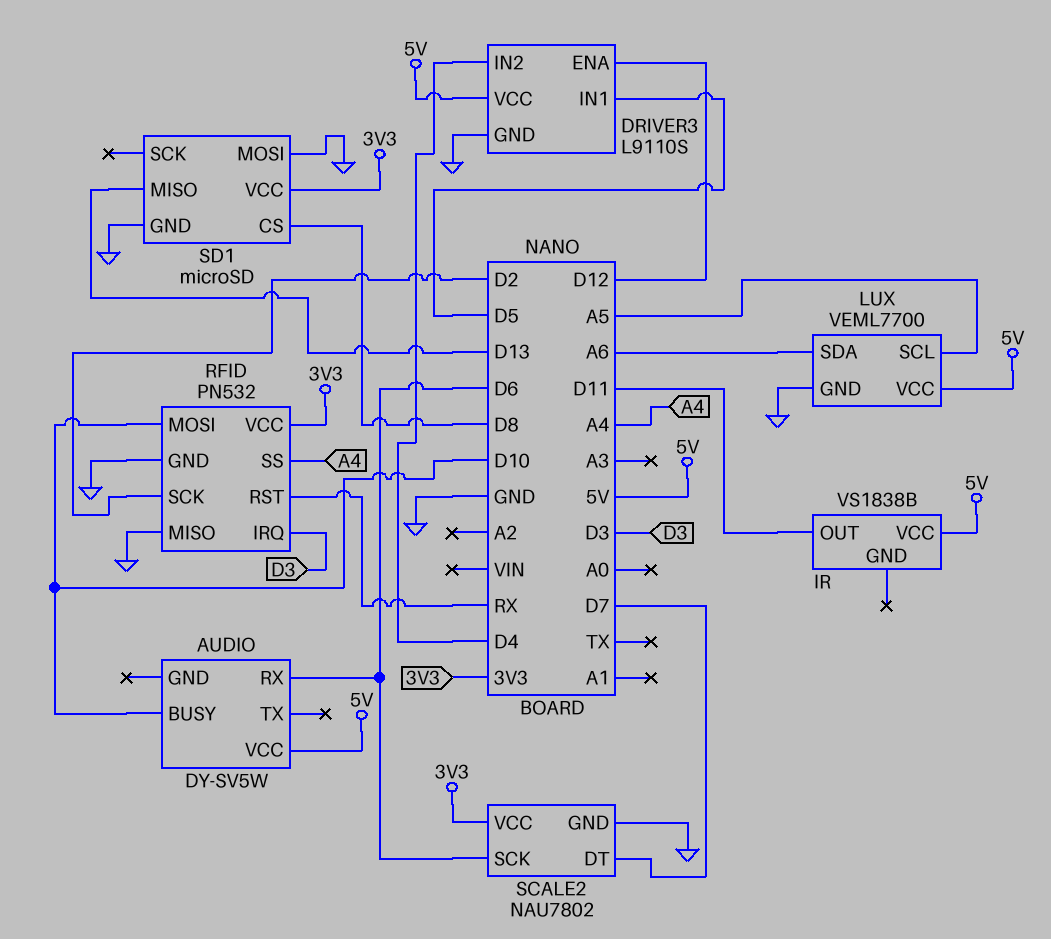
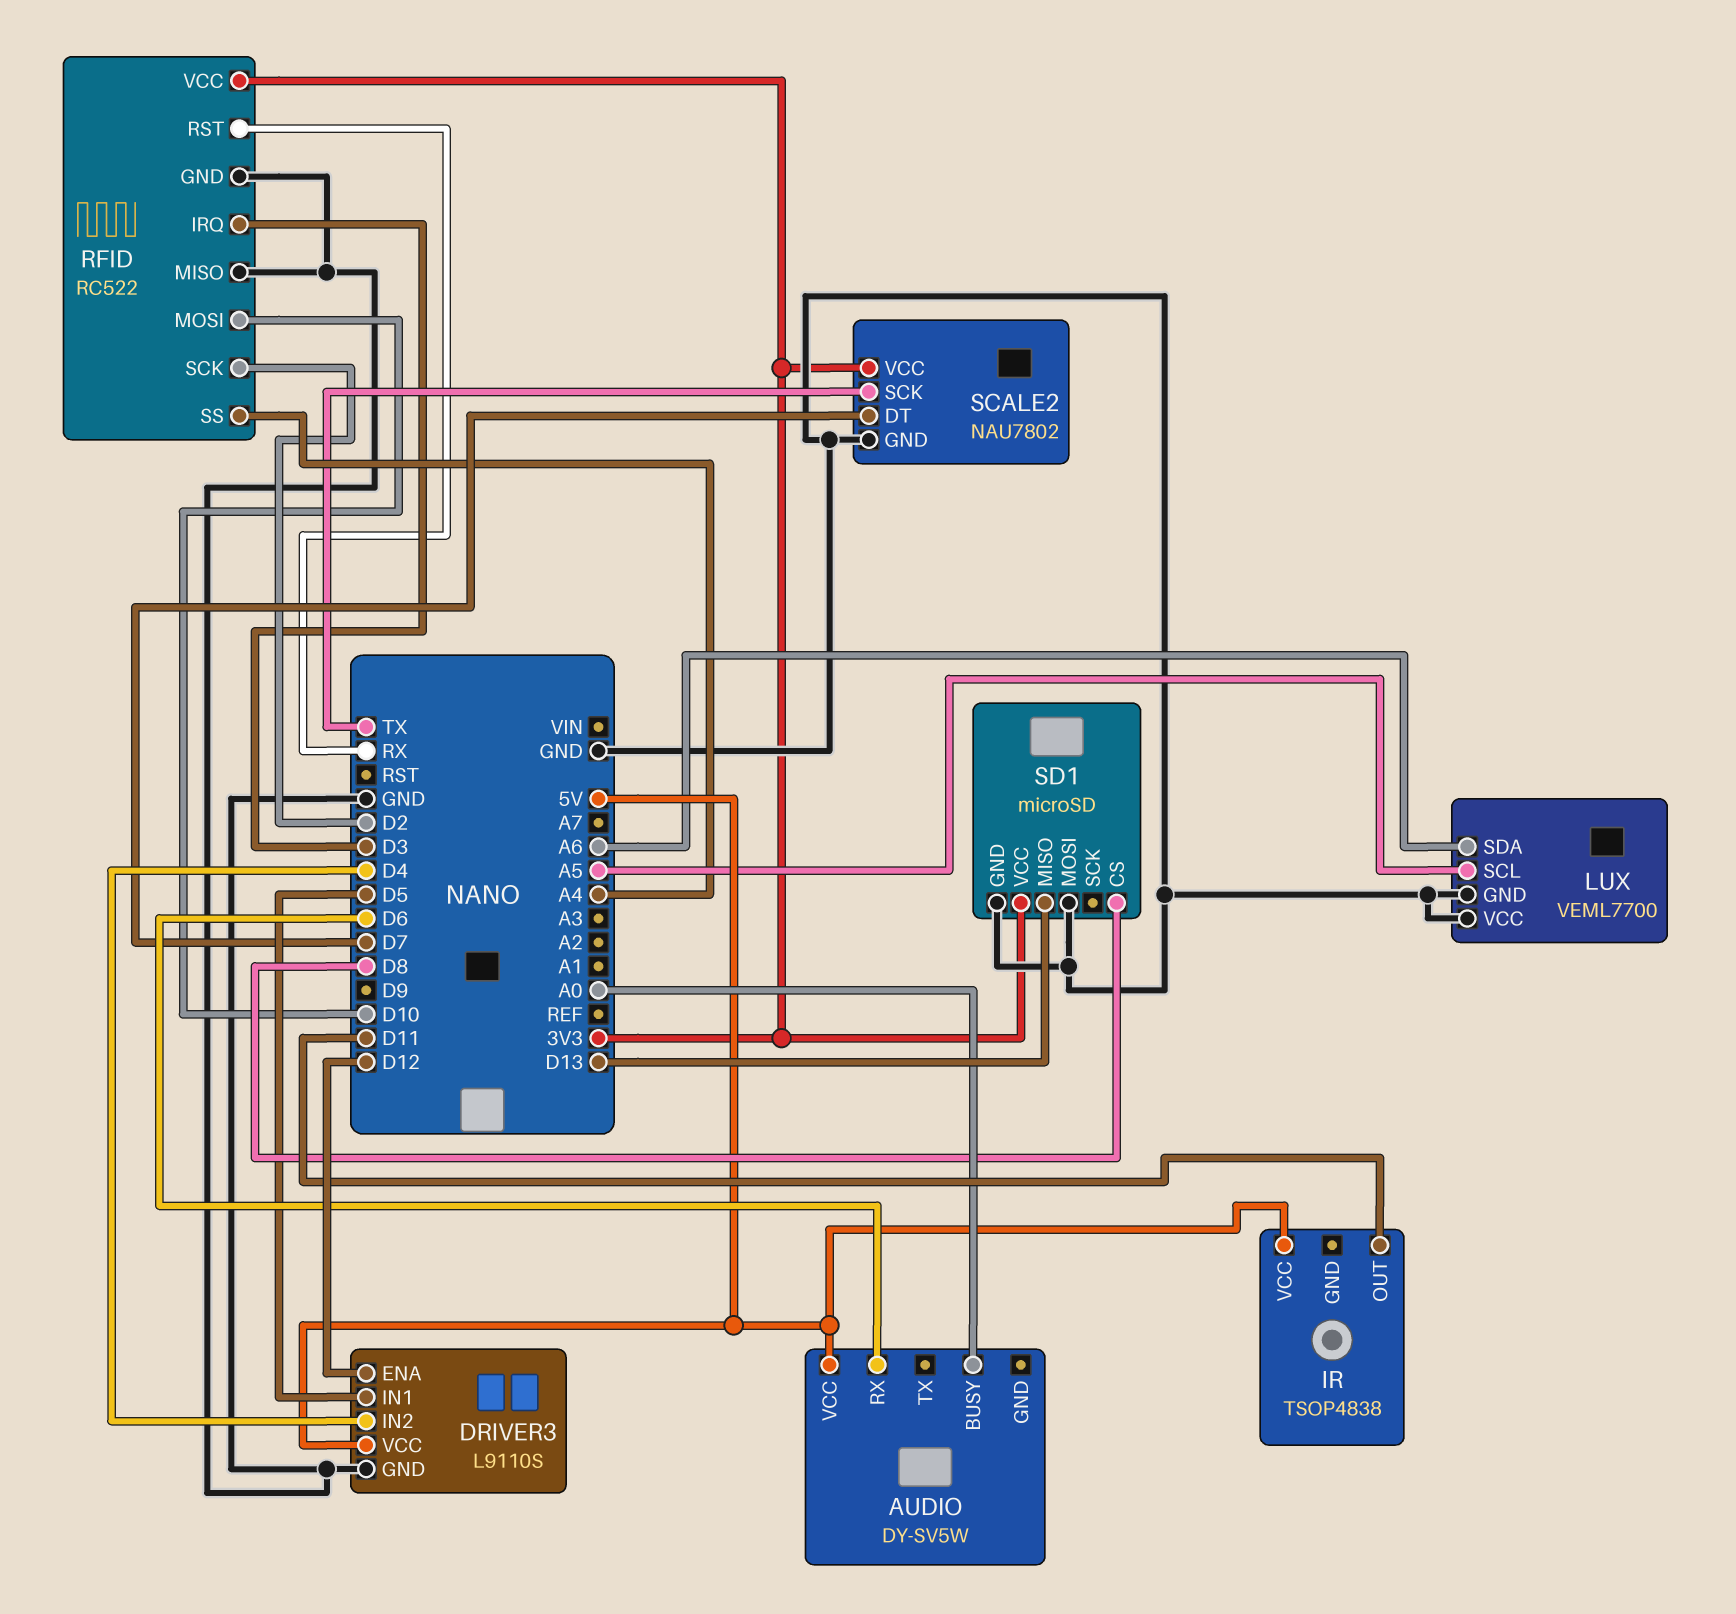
AUDIO pin BUSY: D10 -> A0
IR: VS1838B -> TSOP4838
LUX pin VCC: 5V -> GND
RFID: PN532 -> RC522
SCALE2 pin SCK: D6 -> TX

